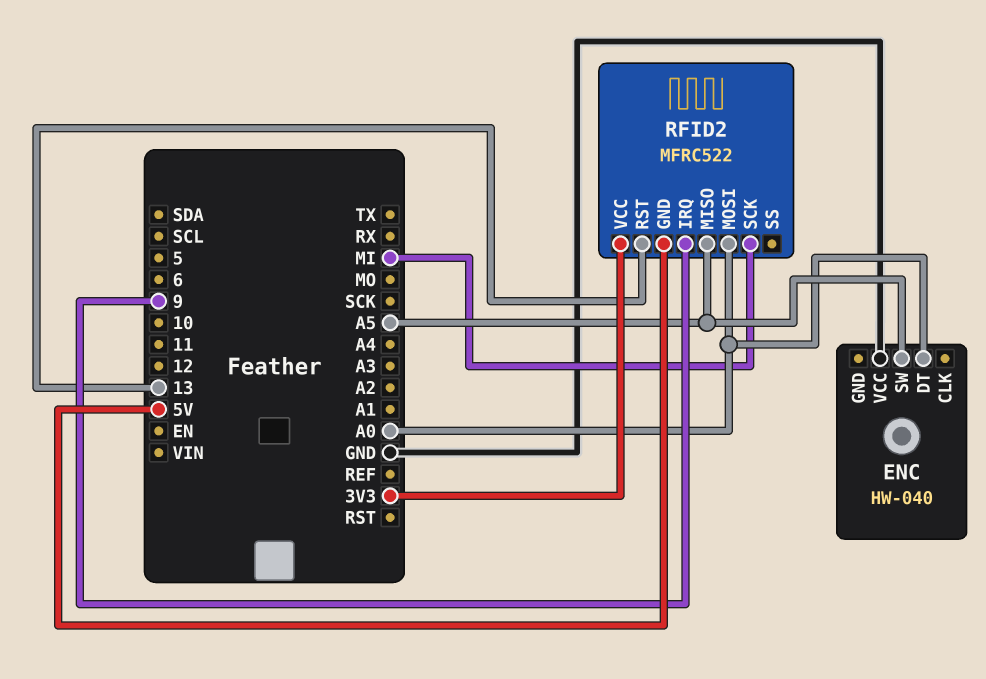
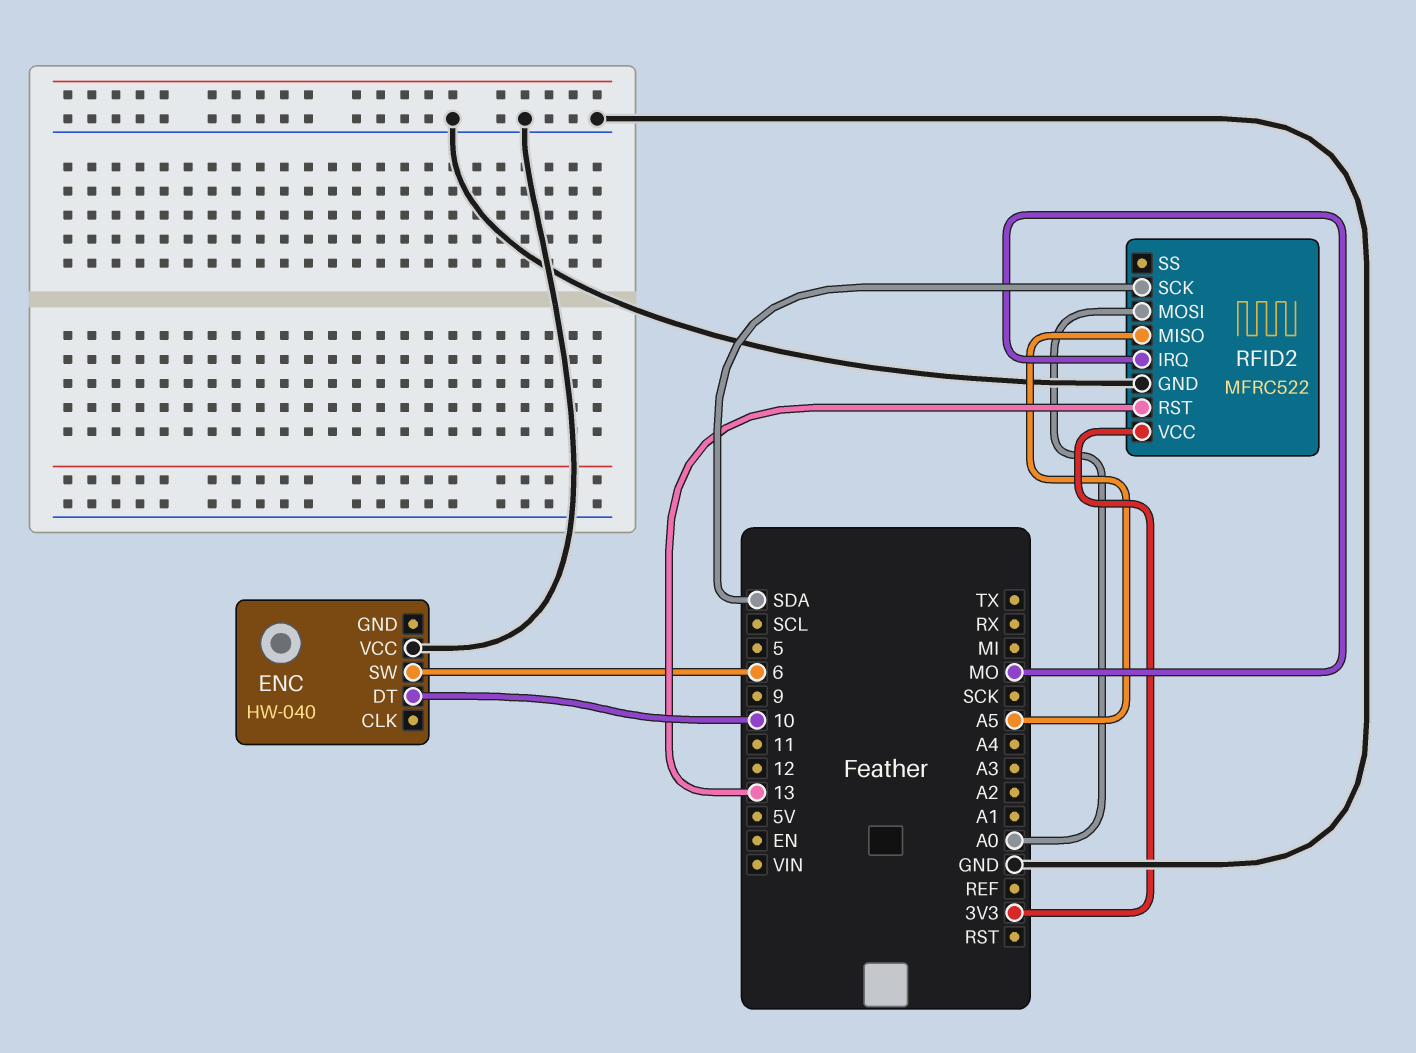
ENC pin DT: A0 -> 10
ENC pin SW: A5 -> 6
RFID2 pin GND: 5V -> GND
RFID2 pin IRQ: 9 -> MO
RFID2 pin SCK: MI -> SDA

